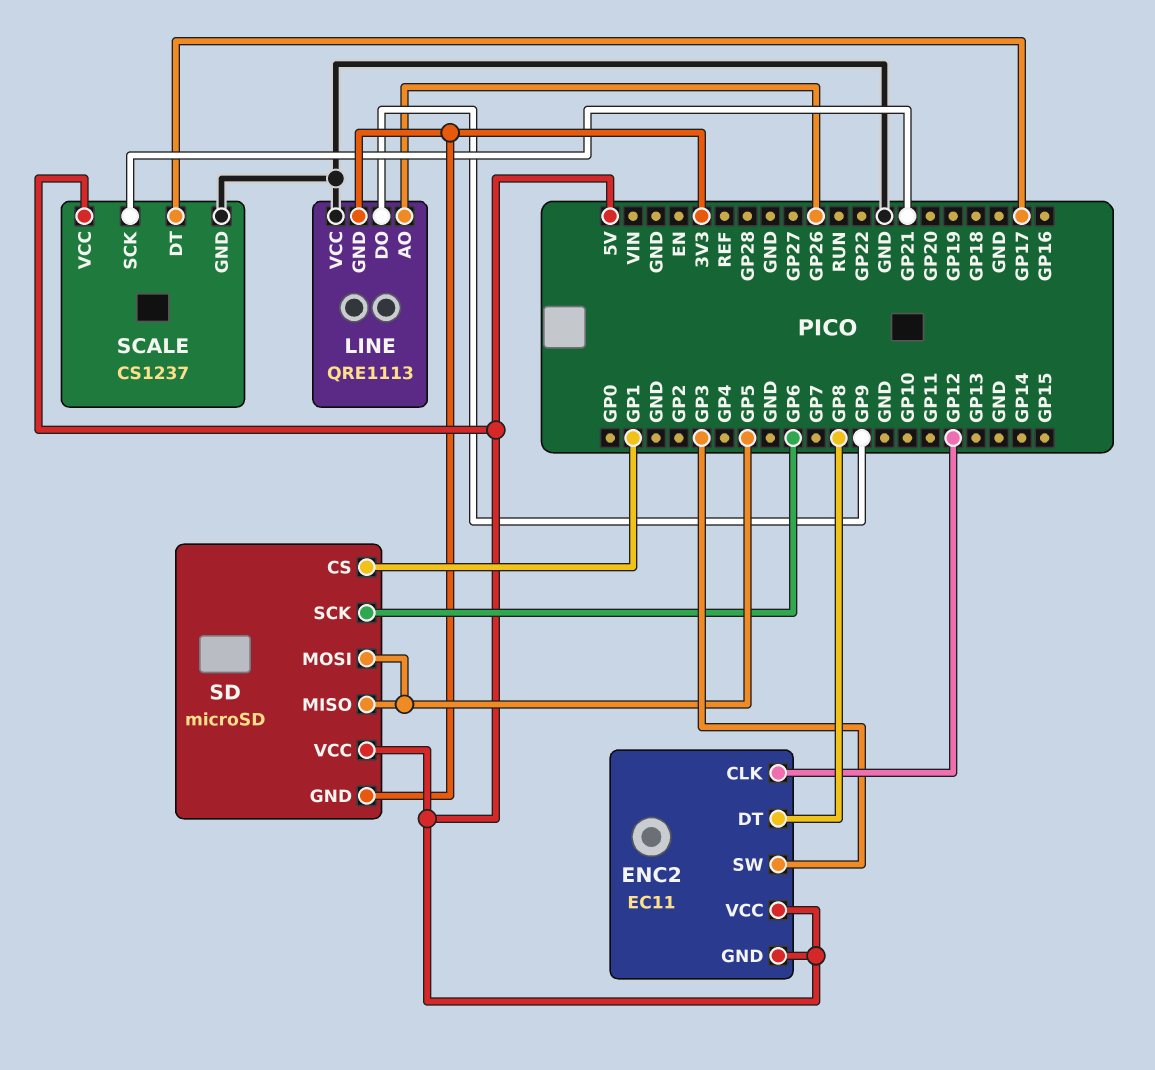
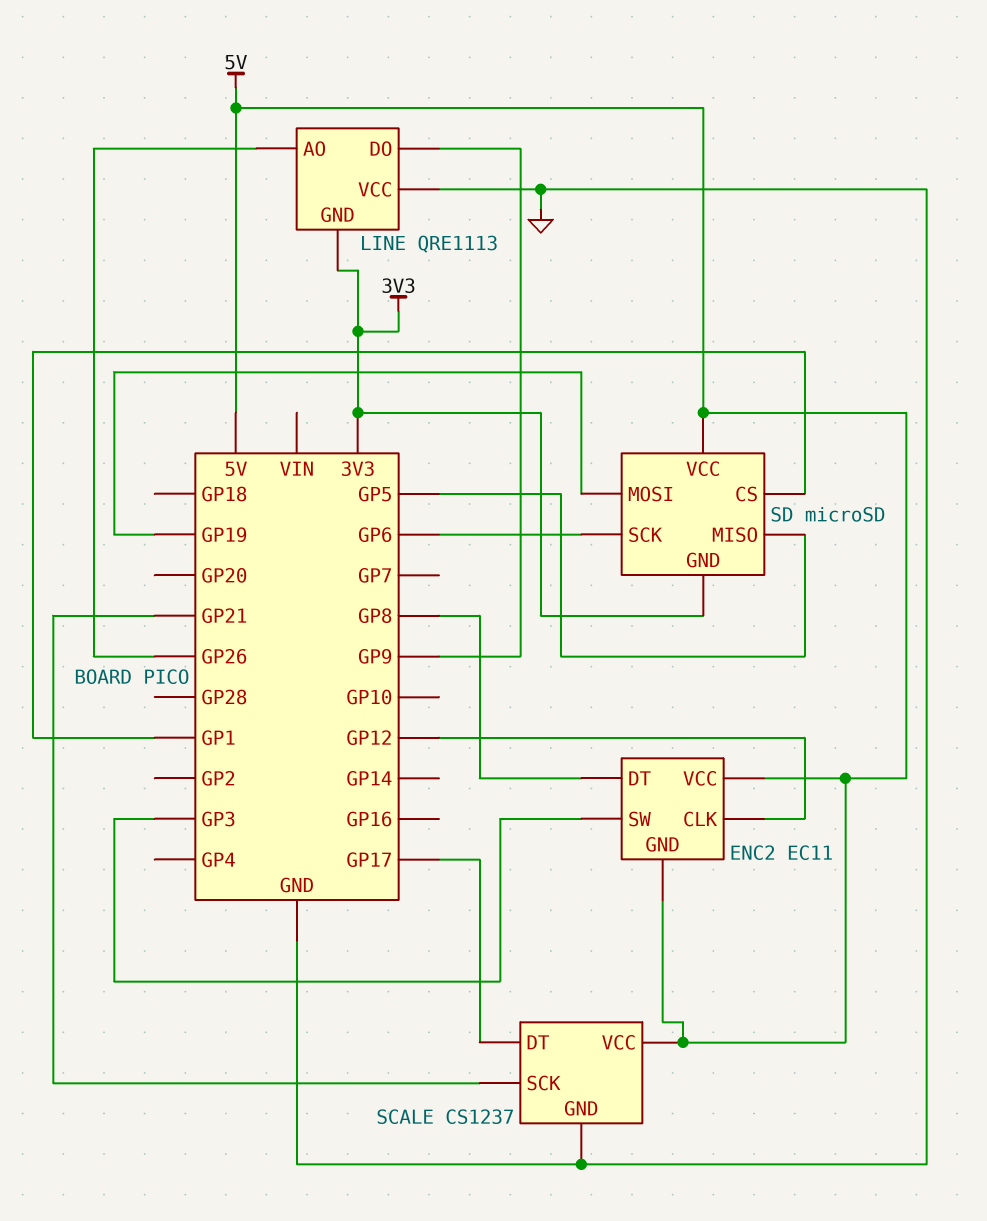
SD pin MOSI: GP5 -> GP19

